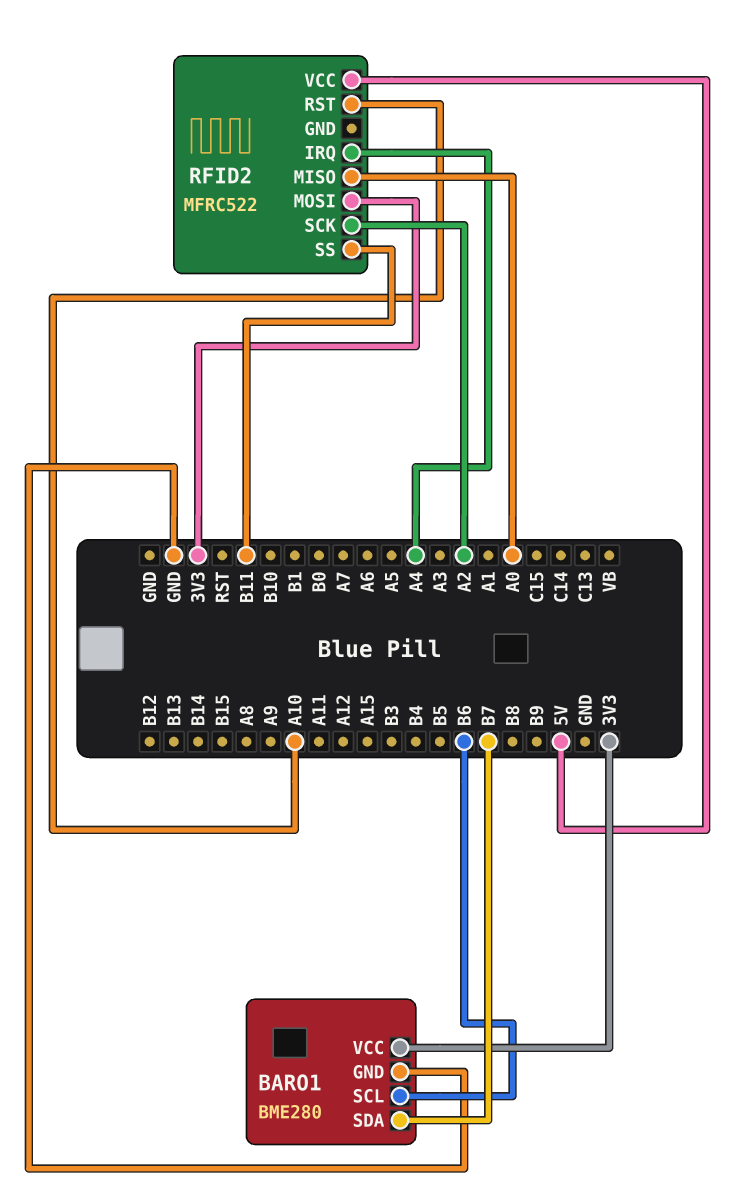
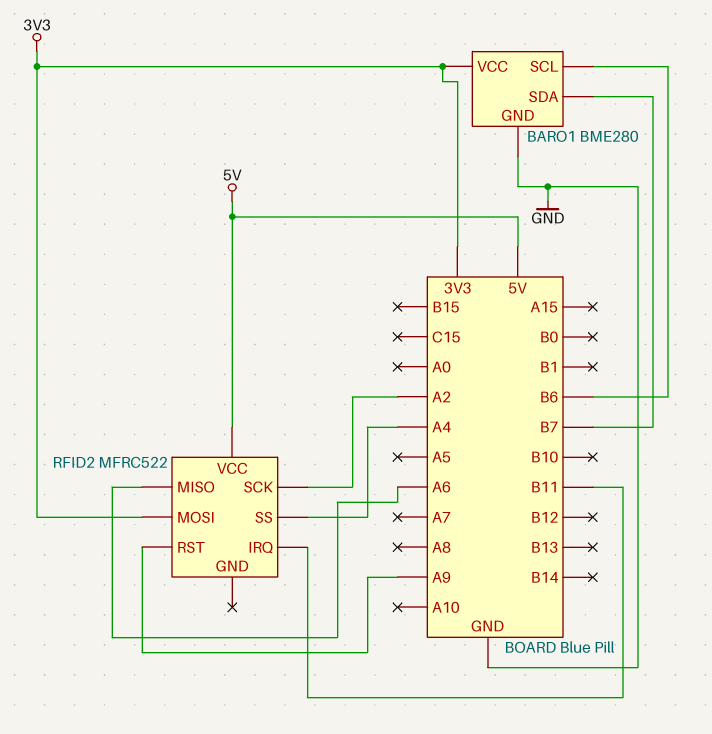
RFID2 pin IRQ: A4 -> B11
RFID2 pin MISO: A0 -> A6
RFID2 pin RST: A10 -> A9
RFID2 pin SS: B11 -> A4

